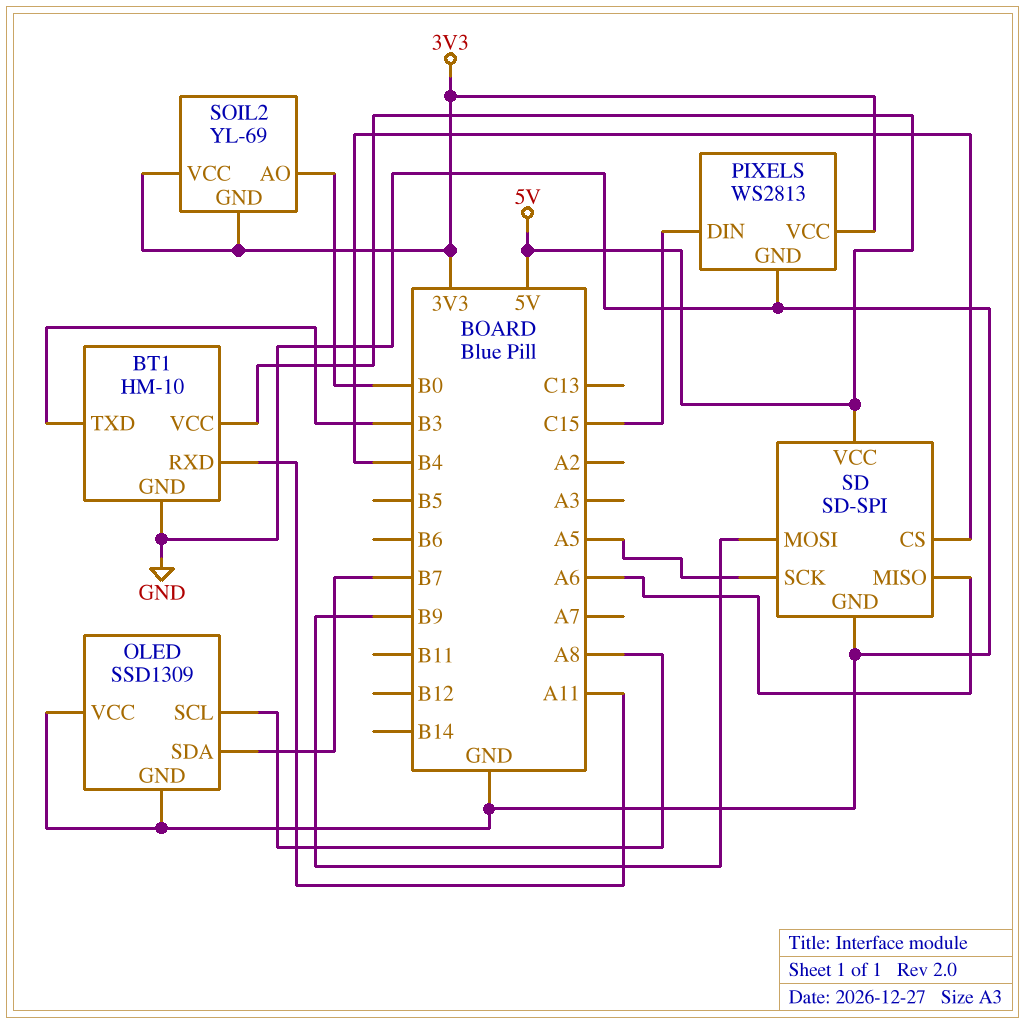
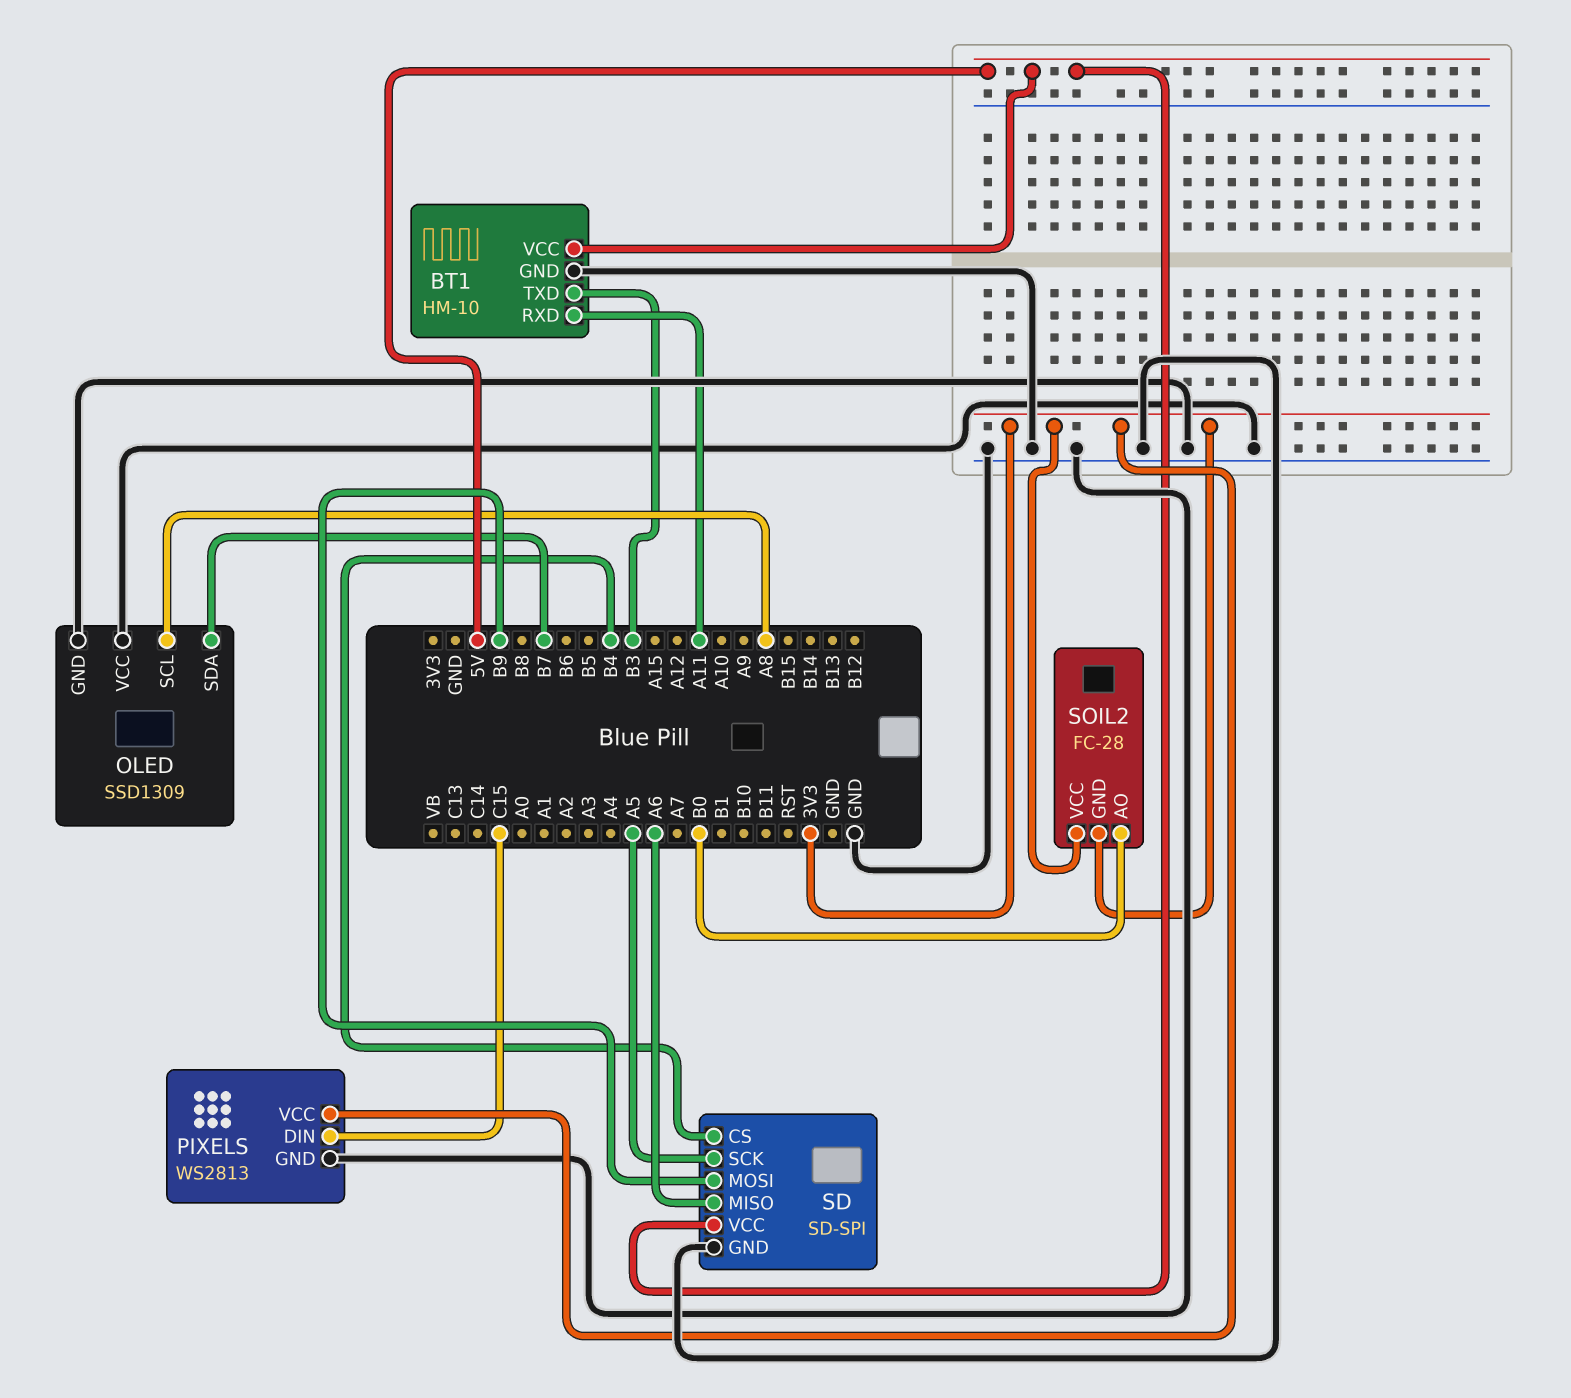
SOIL2: YL-69 -> FC-28

